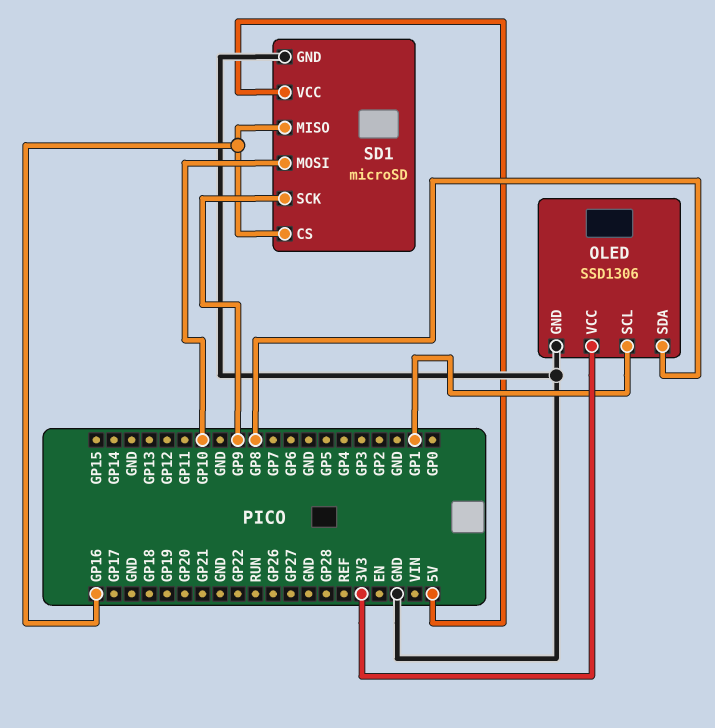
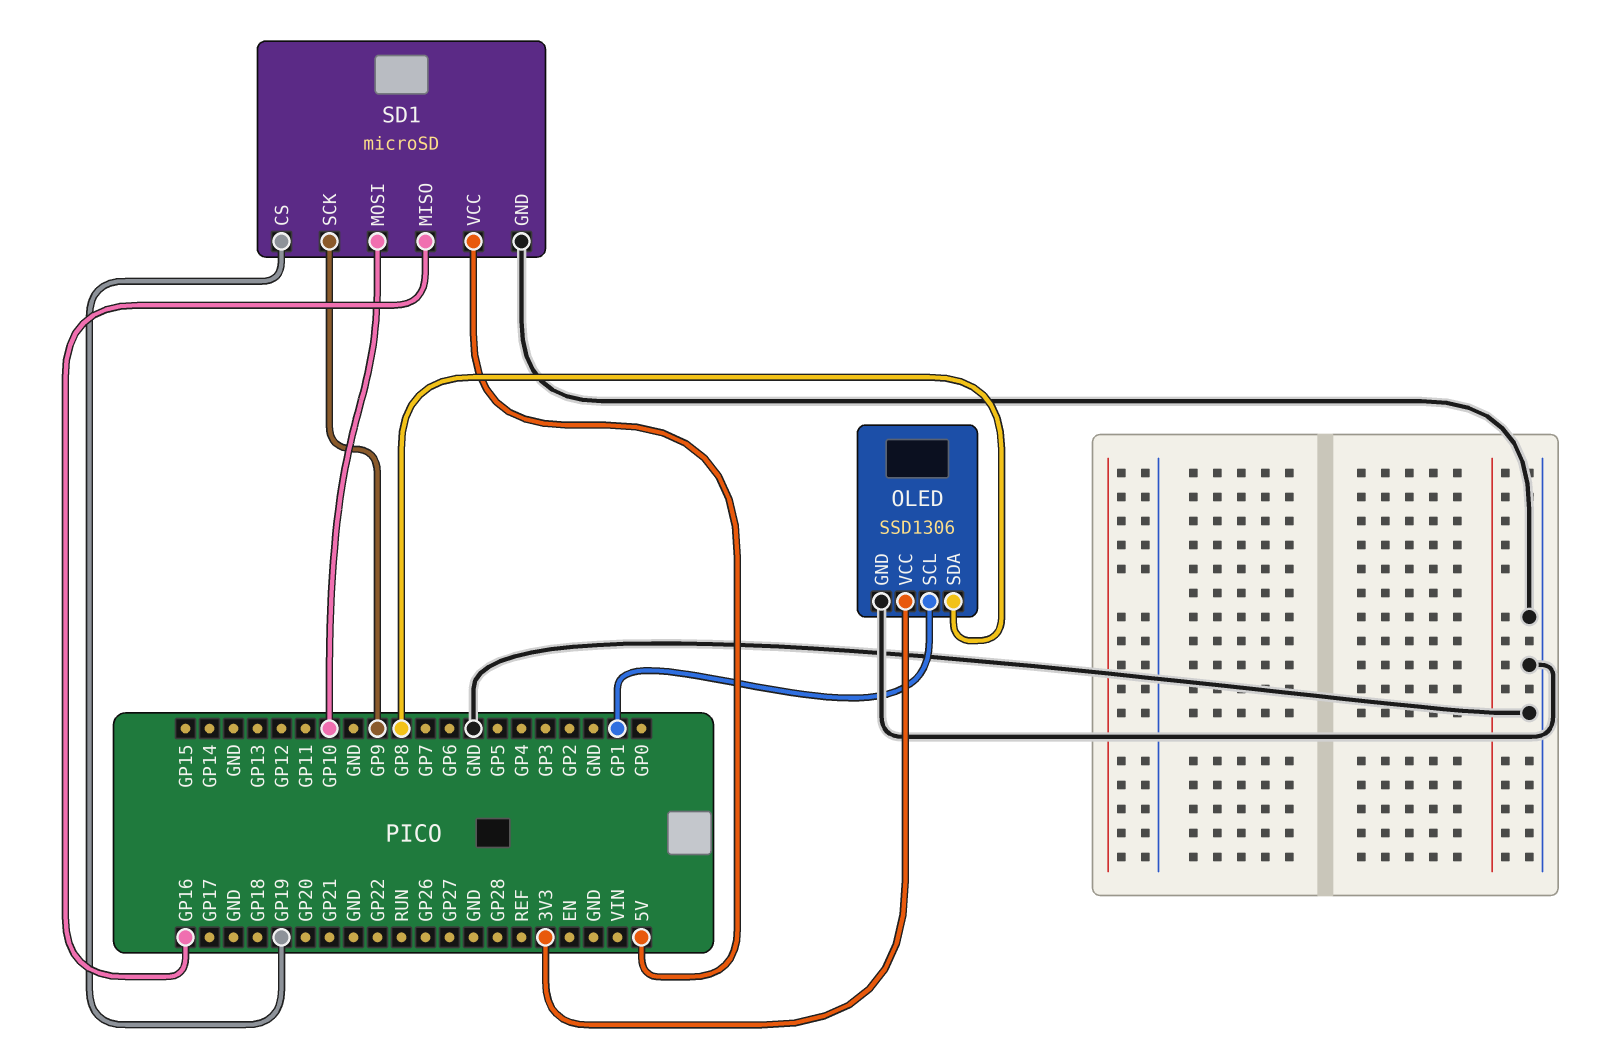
SD1 pin CS: GP16 -> GP19

